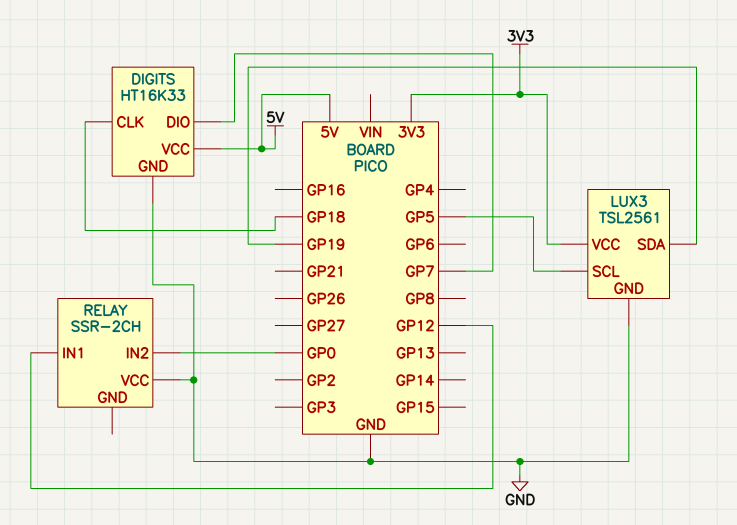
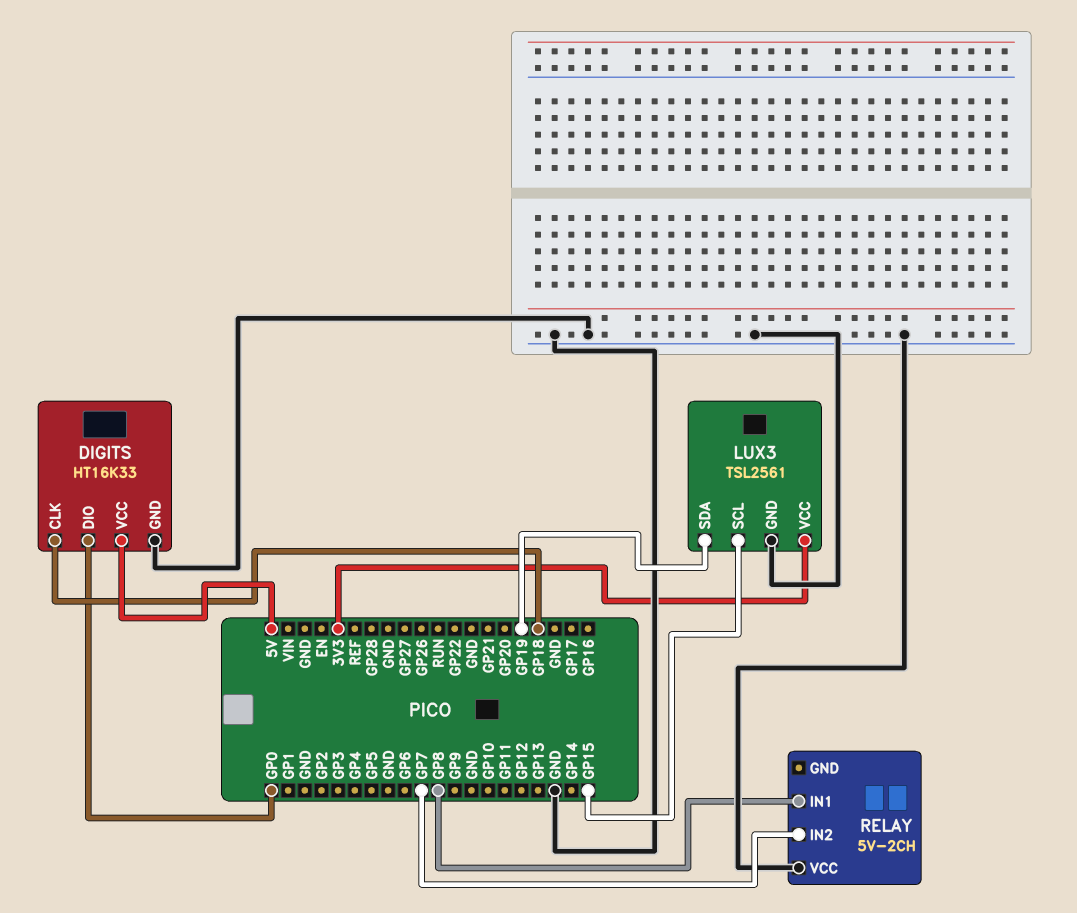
DIGITS pin DIO: GP7 -> GP0
LUX3 pin SCL: GP5 -> GP15
RELAY: SSR-2CH -> 5V-2CH
RELAY pin IN1: GP12 -> GP8
RELAY pin IN2: GP0 -> GP7

